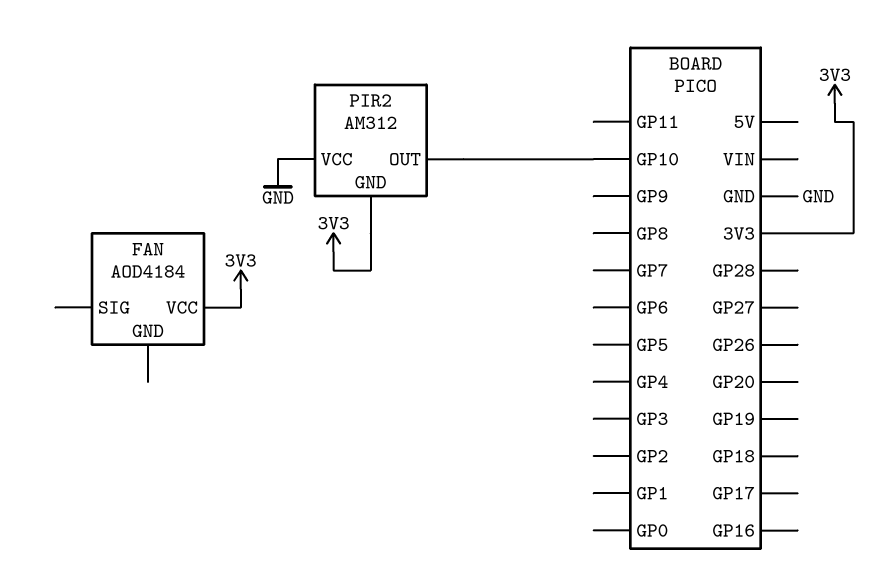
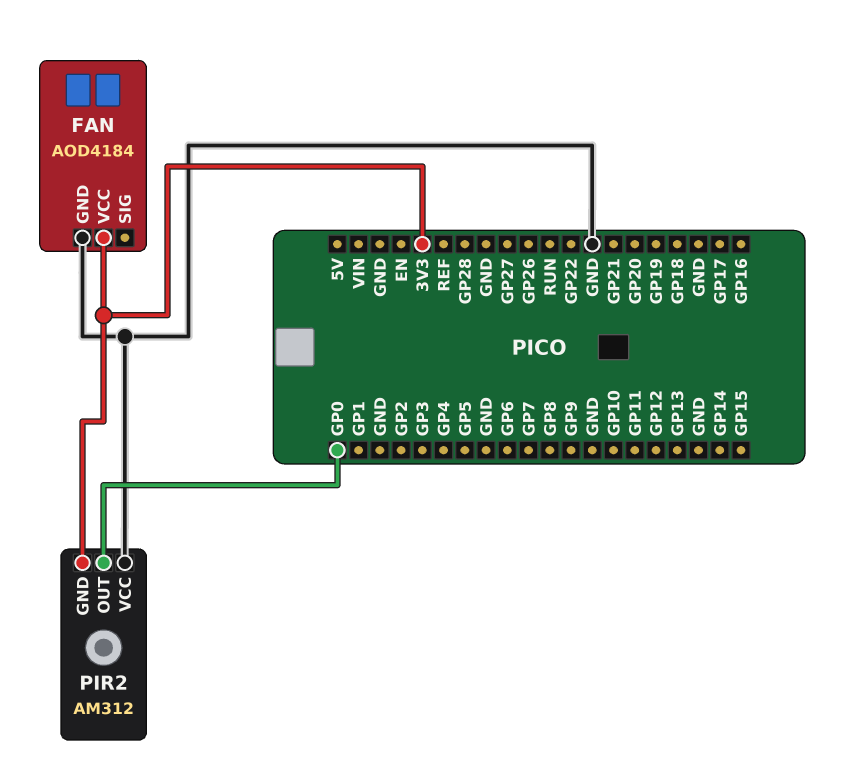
FAN pin GND: none -> GND
PIR2 pin OUT: GP10 -> GP0

